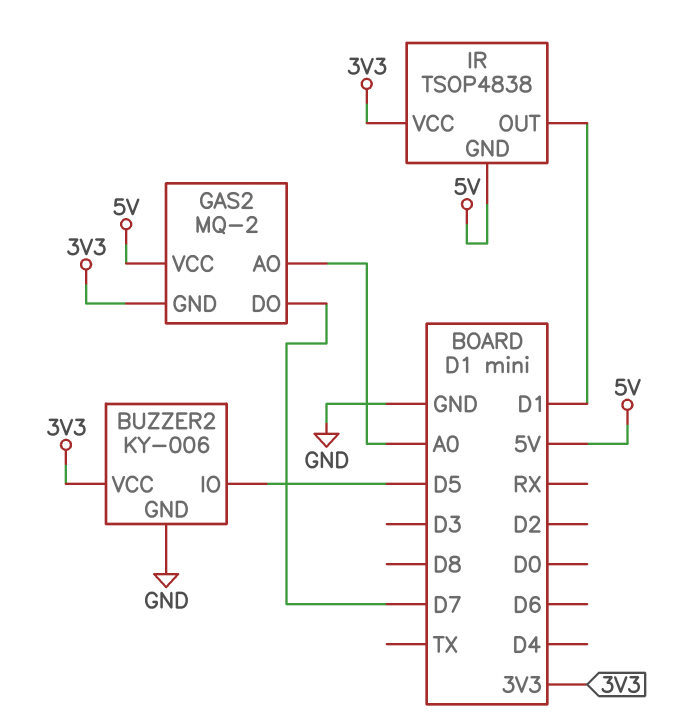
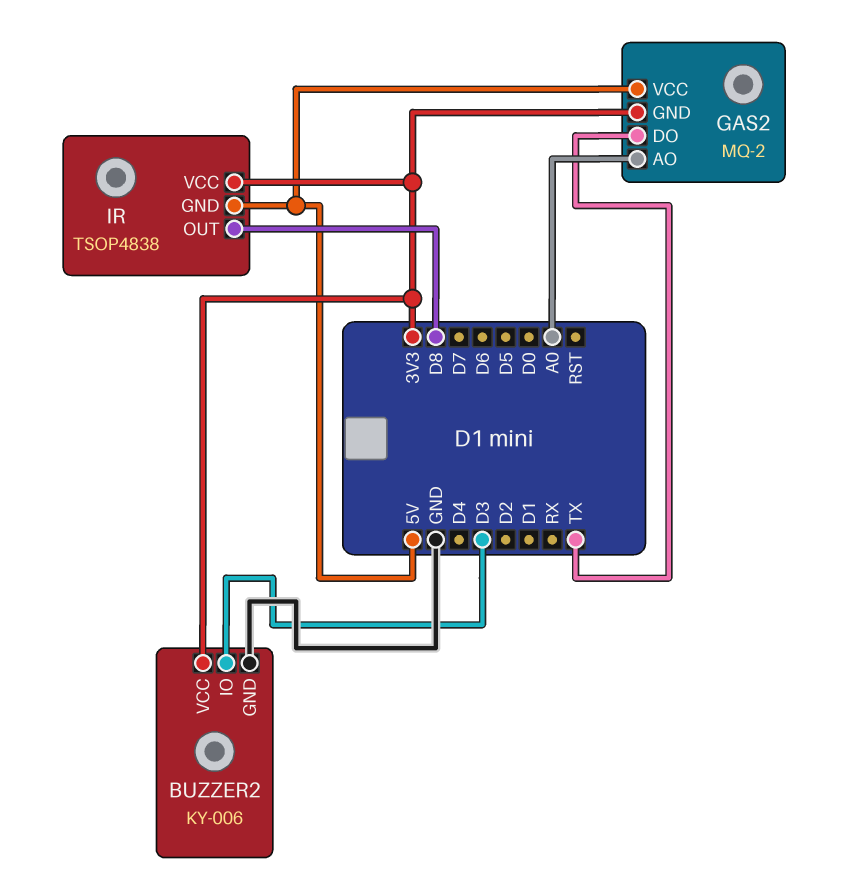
BUZZER2 pin IO: D5 -> D3
GAS2 pin DO: D7 -> TX
IR pin OUT: D1 -> D8

